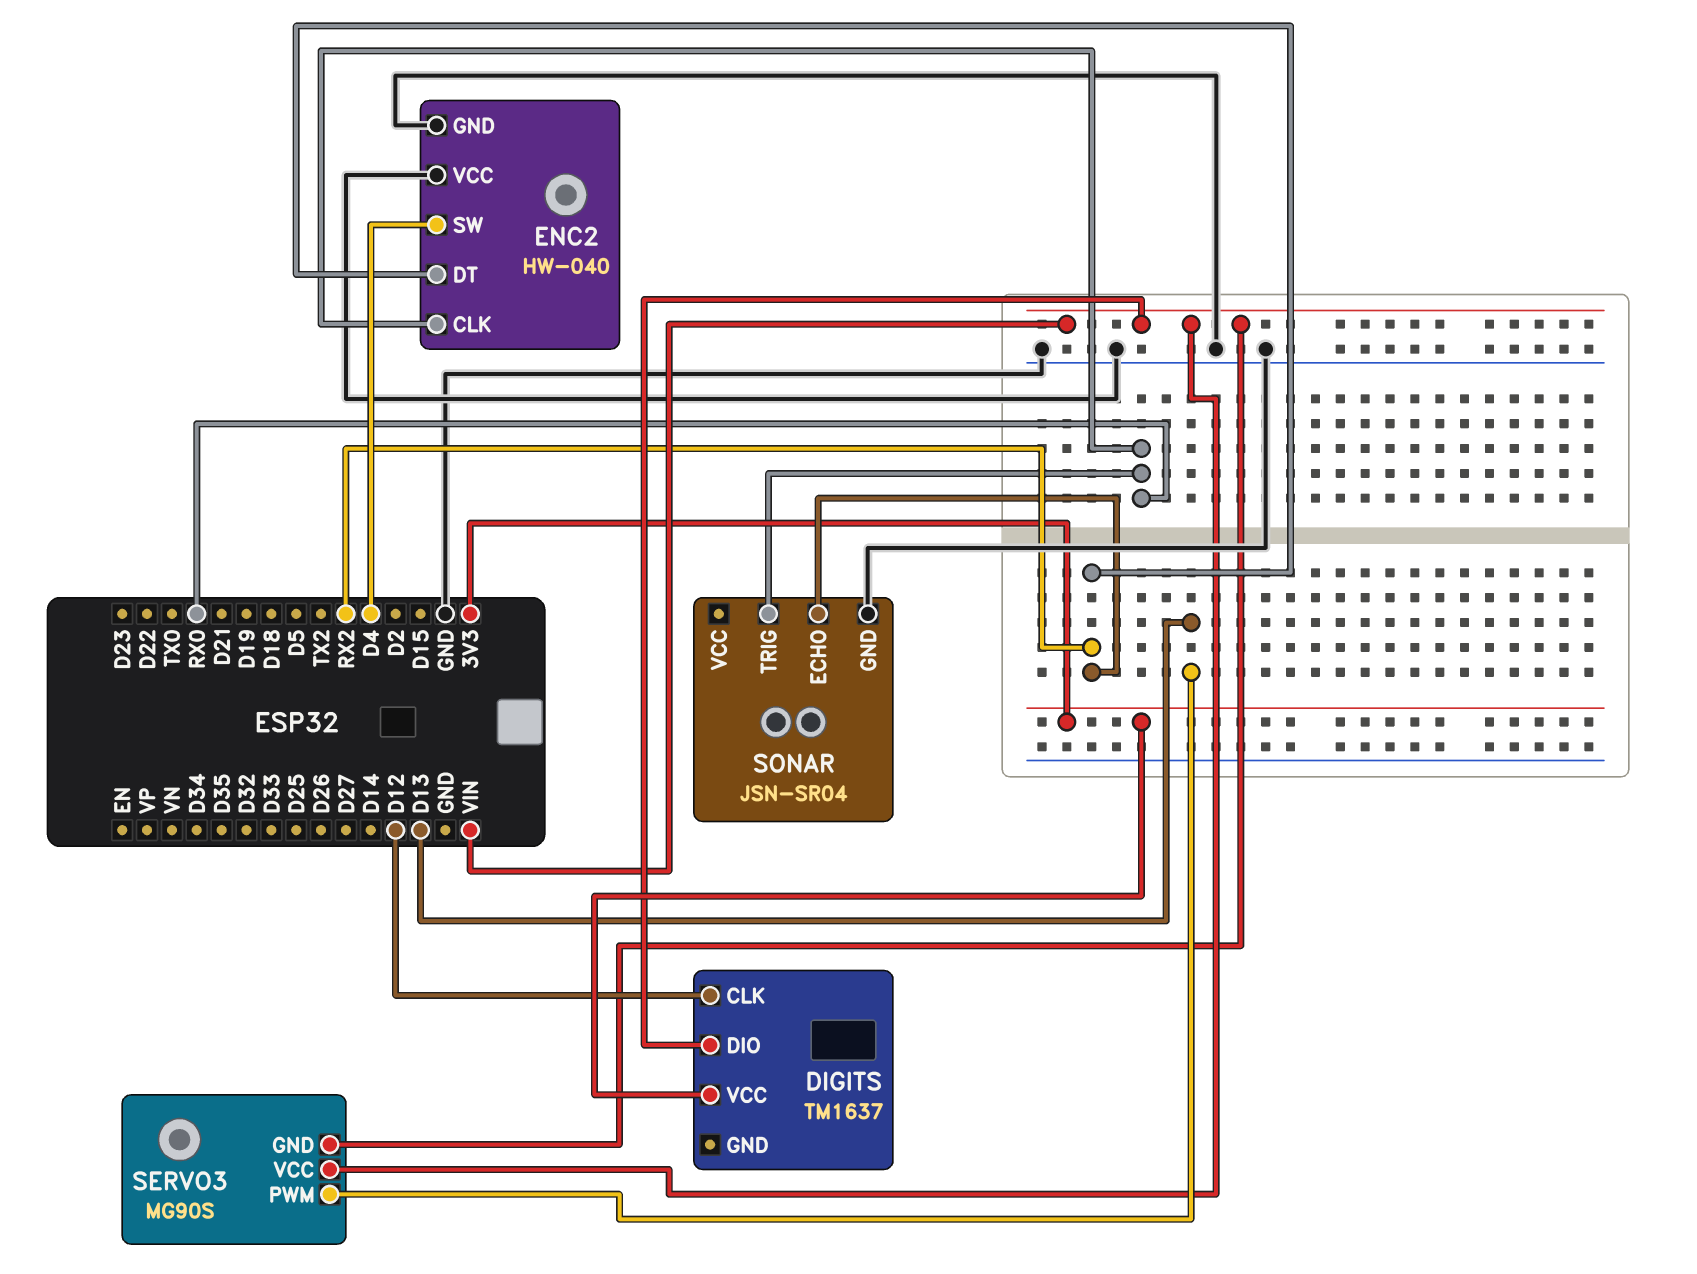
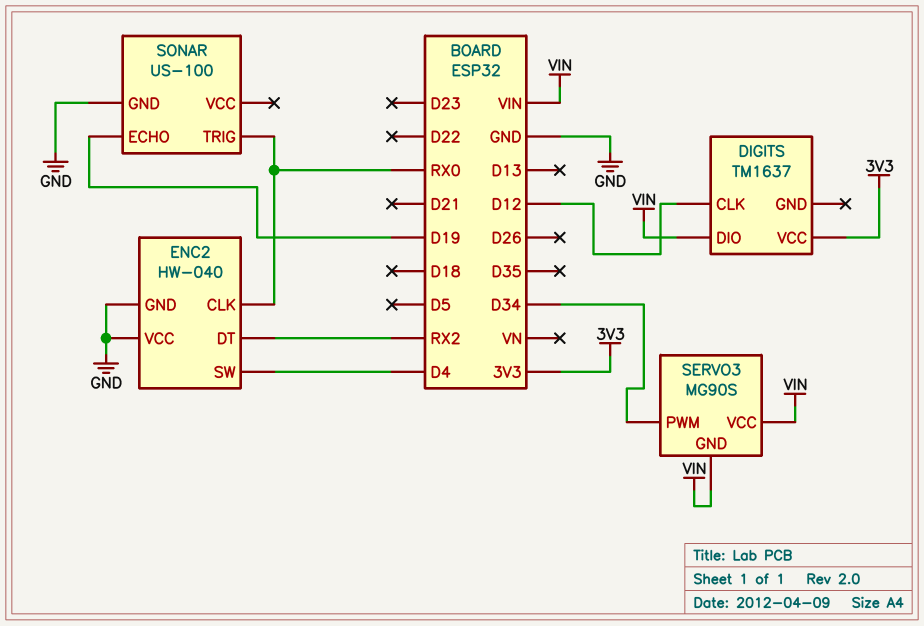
SERVO3 pin PWM: D13 -> D34
SONAR: JSN-SR04 -> US-100
SONAR pin ECHO: RX2 -> D19

